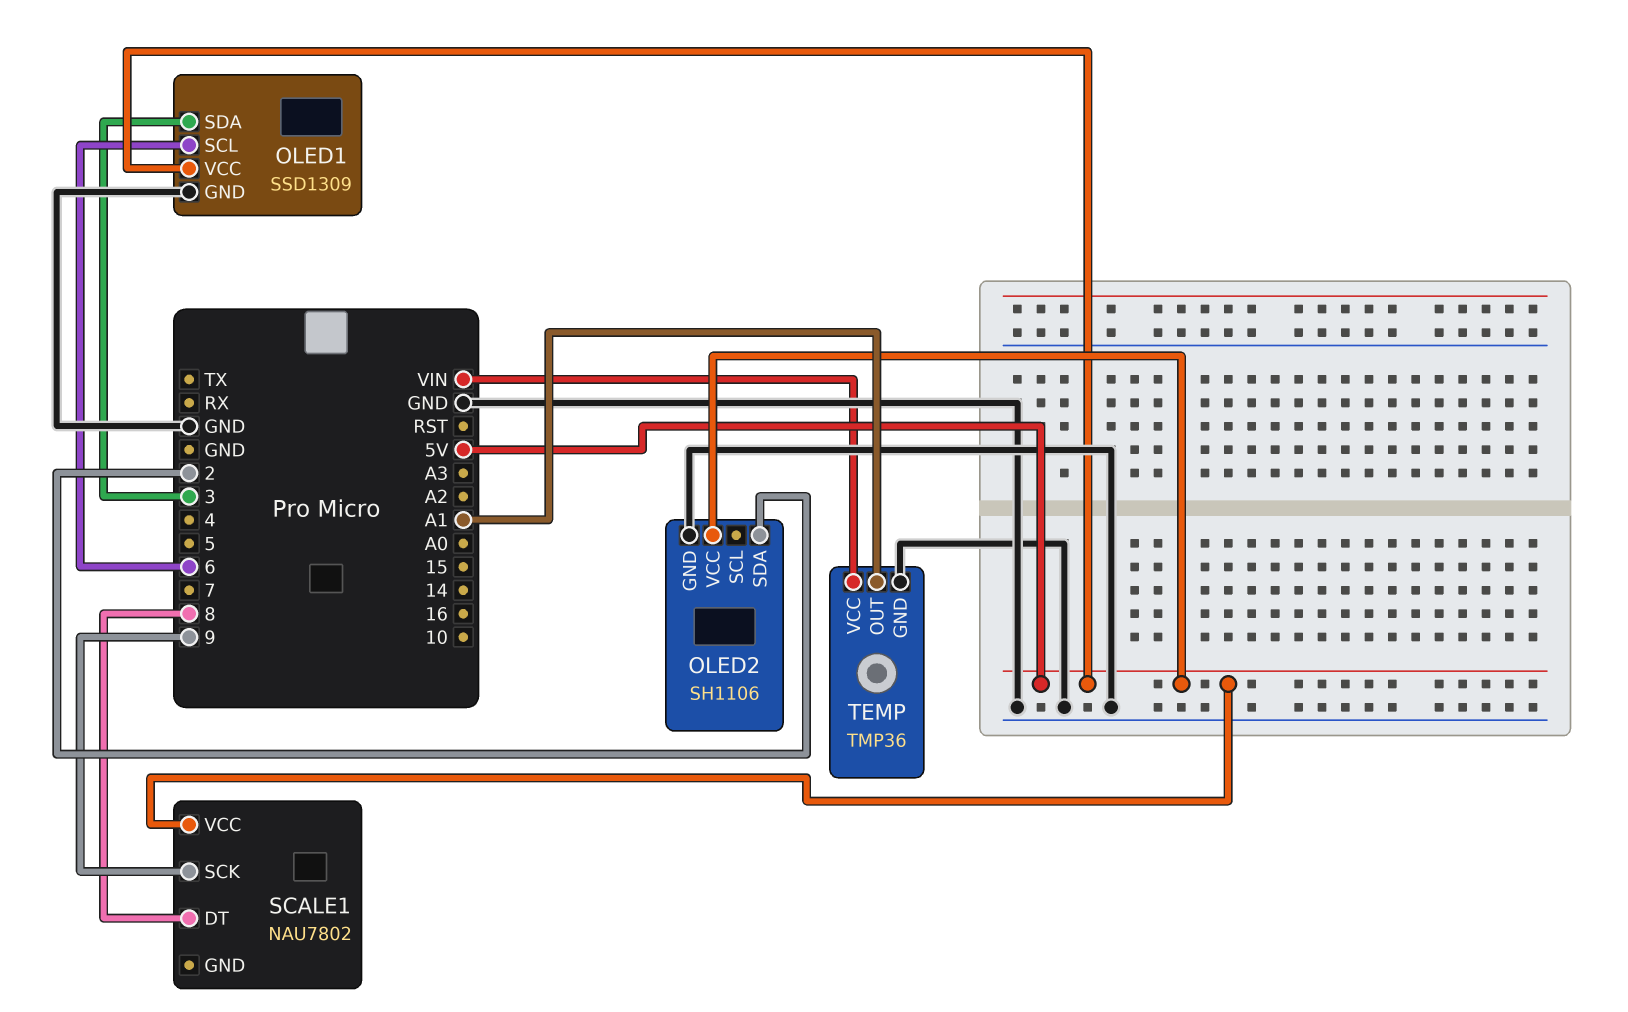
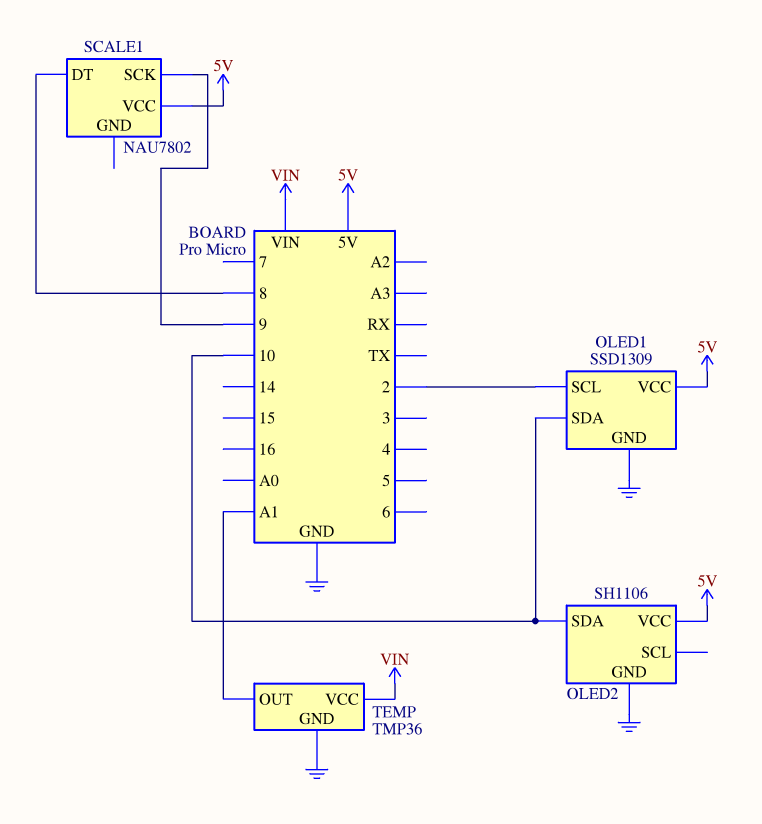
OLED1 pin SCL: 6 -> 2
OLED1 pin SDA: 3 -> 10
OLED2 pin SDA: 2 -> 10

